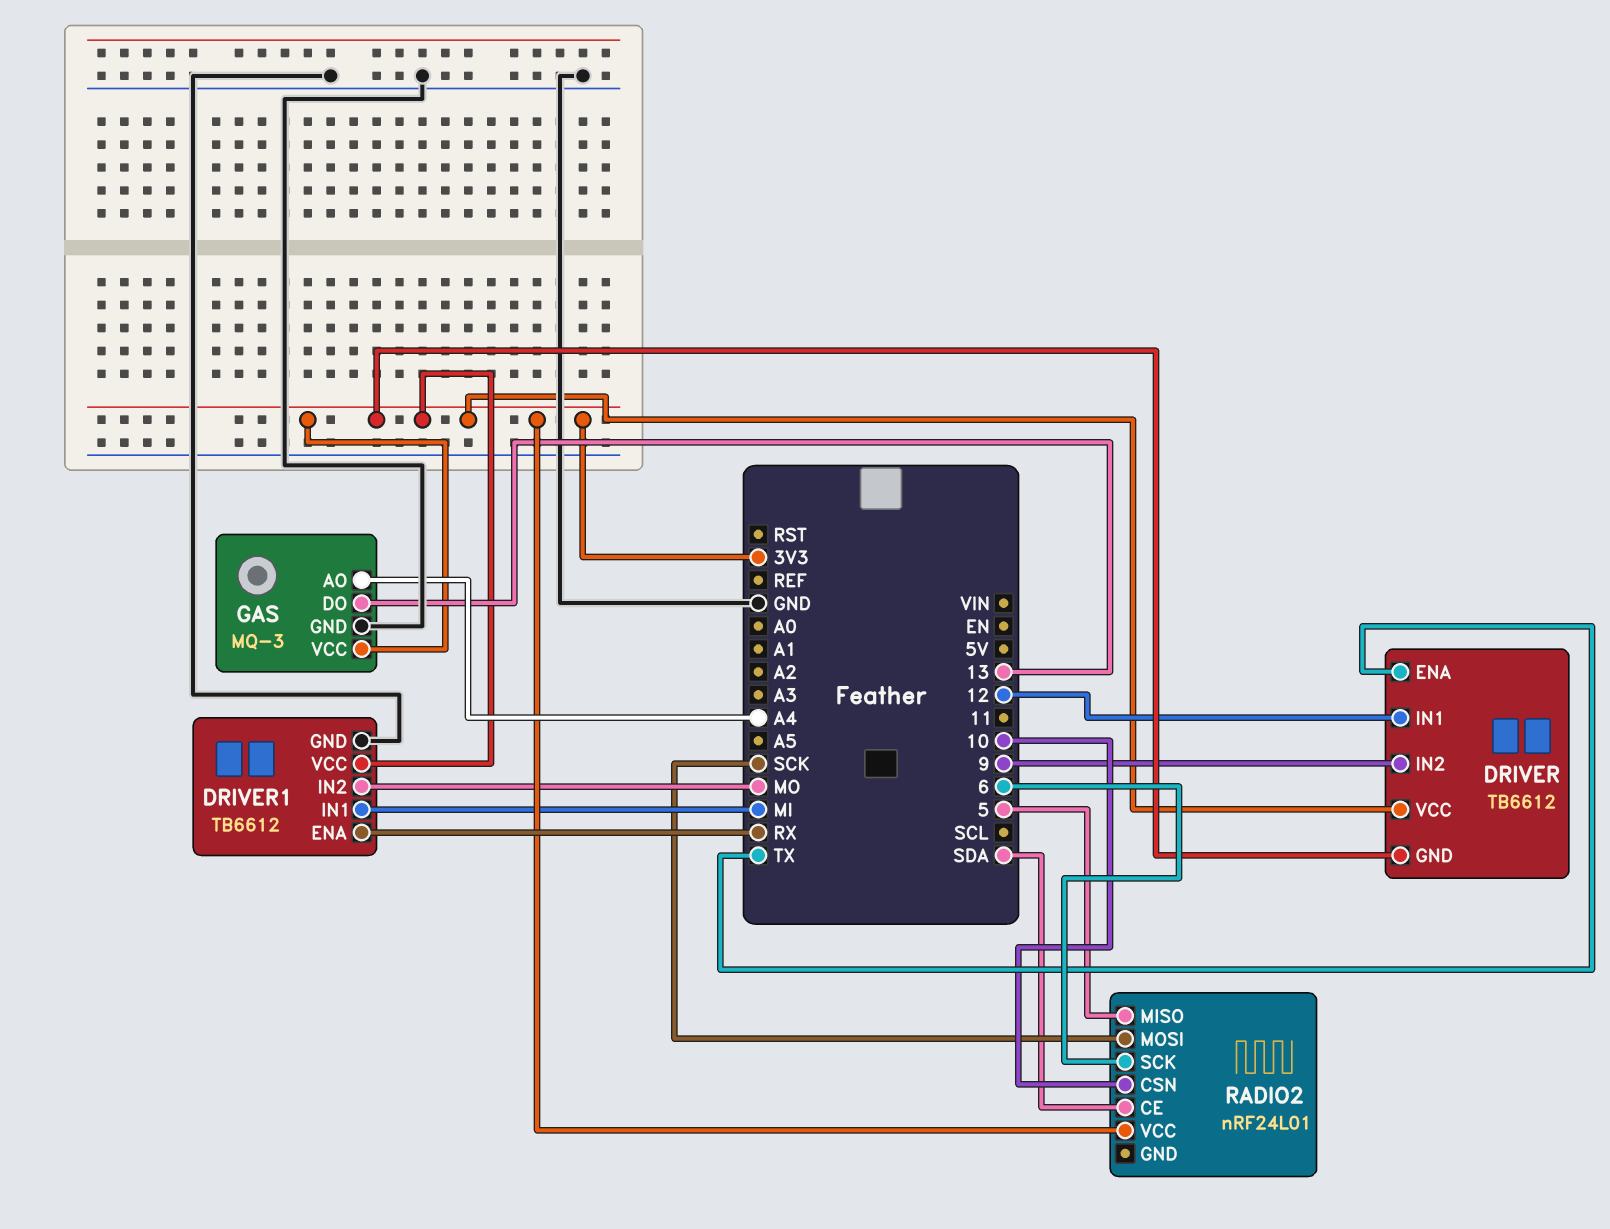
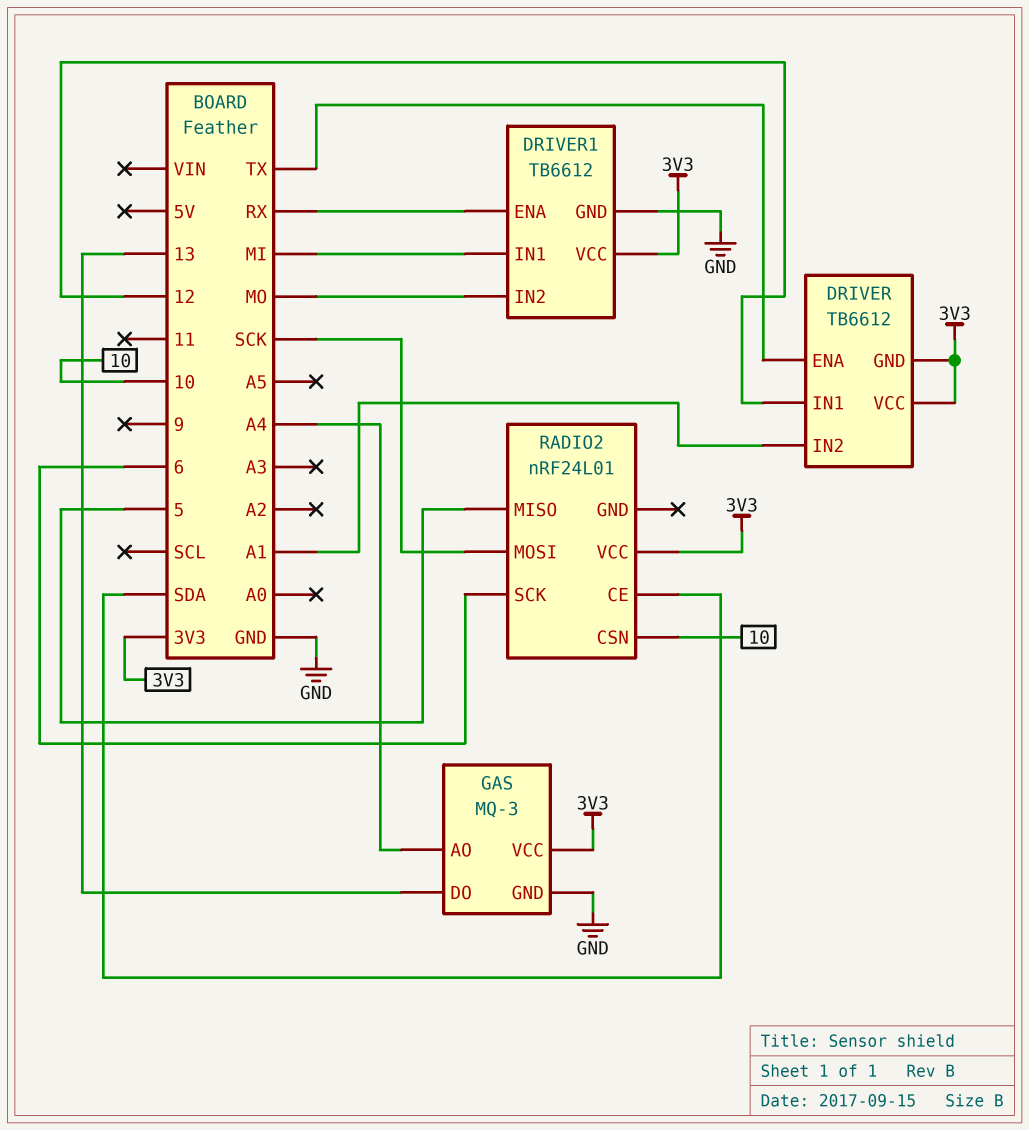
DRIVER pin IN2: 9 -> A1

